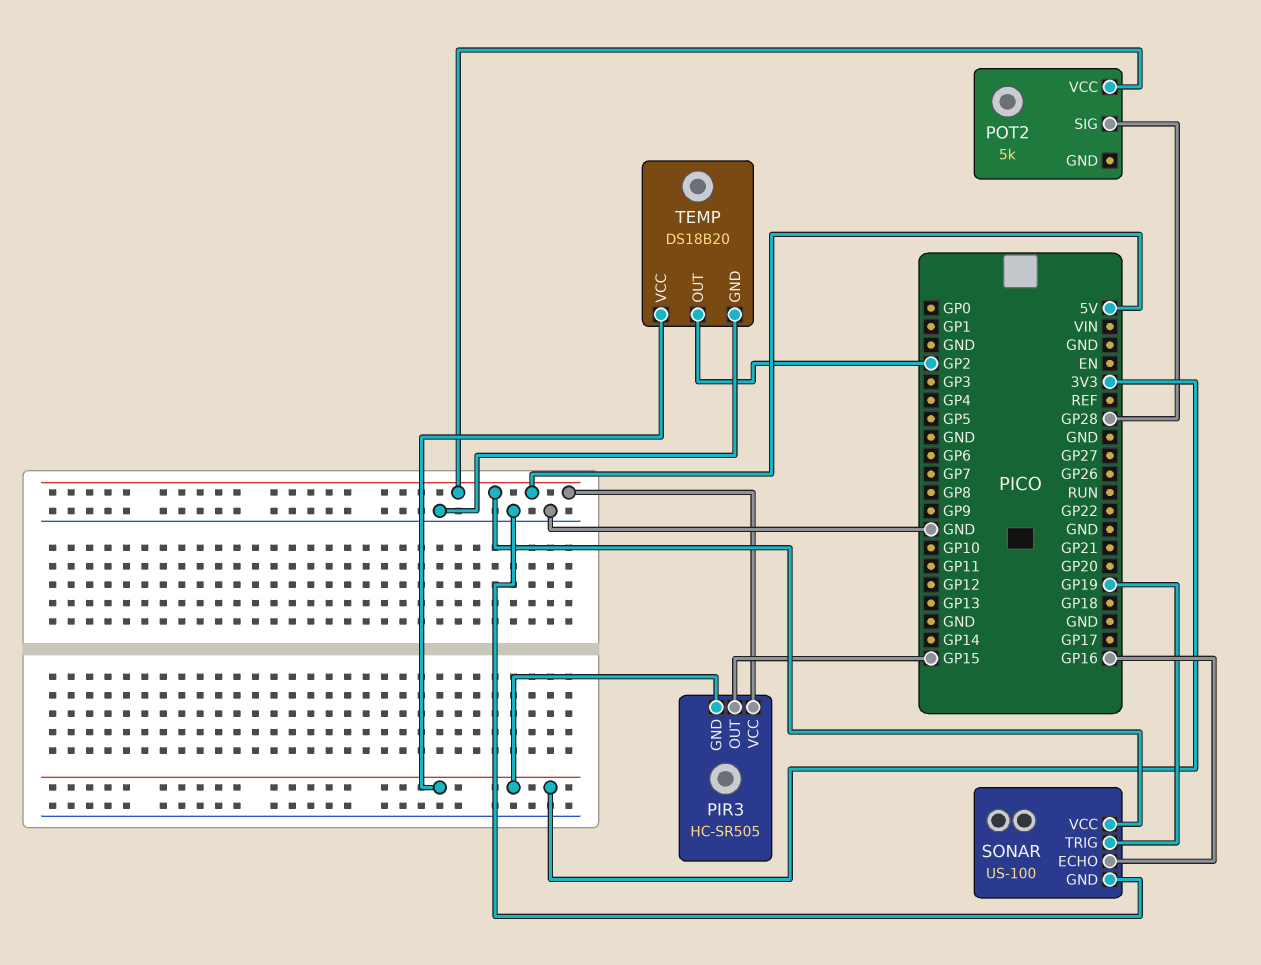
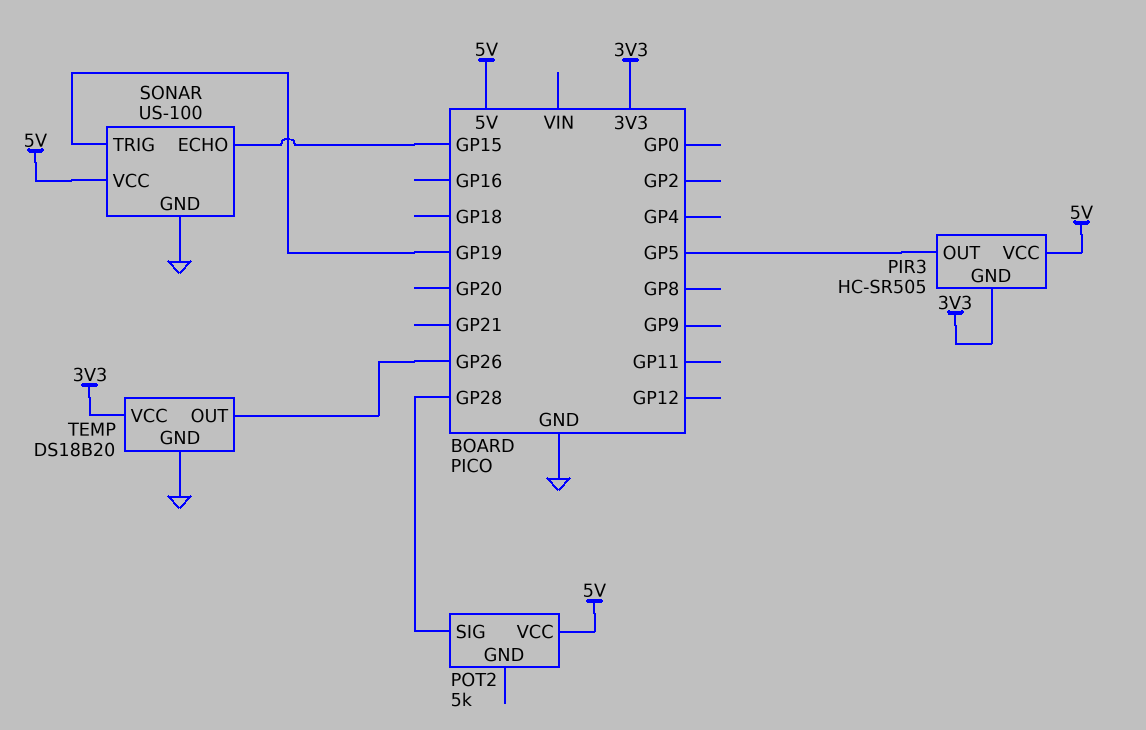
PIR3 pin OUT: GP15 -> GP5
SONAR pin ECHO: GP16 -> GP15
TEMP pin OUT: GP2 -> GP26

